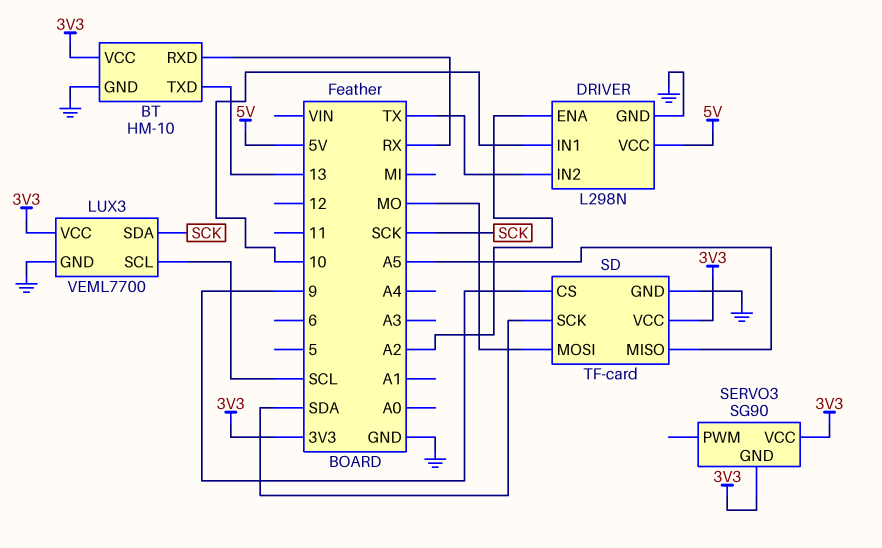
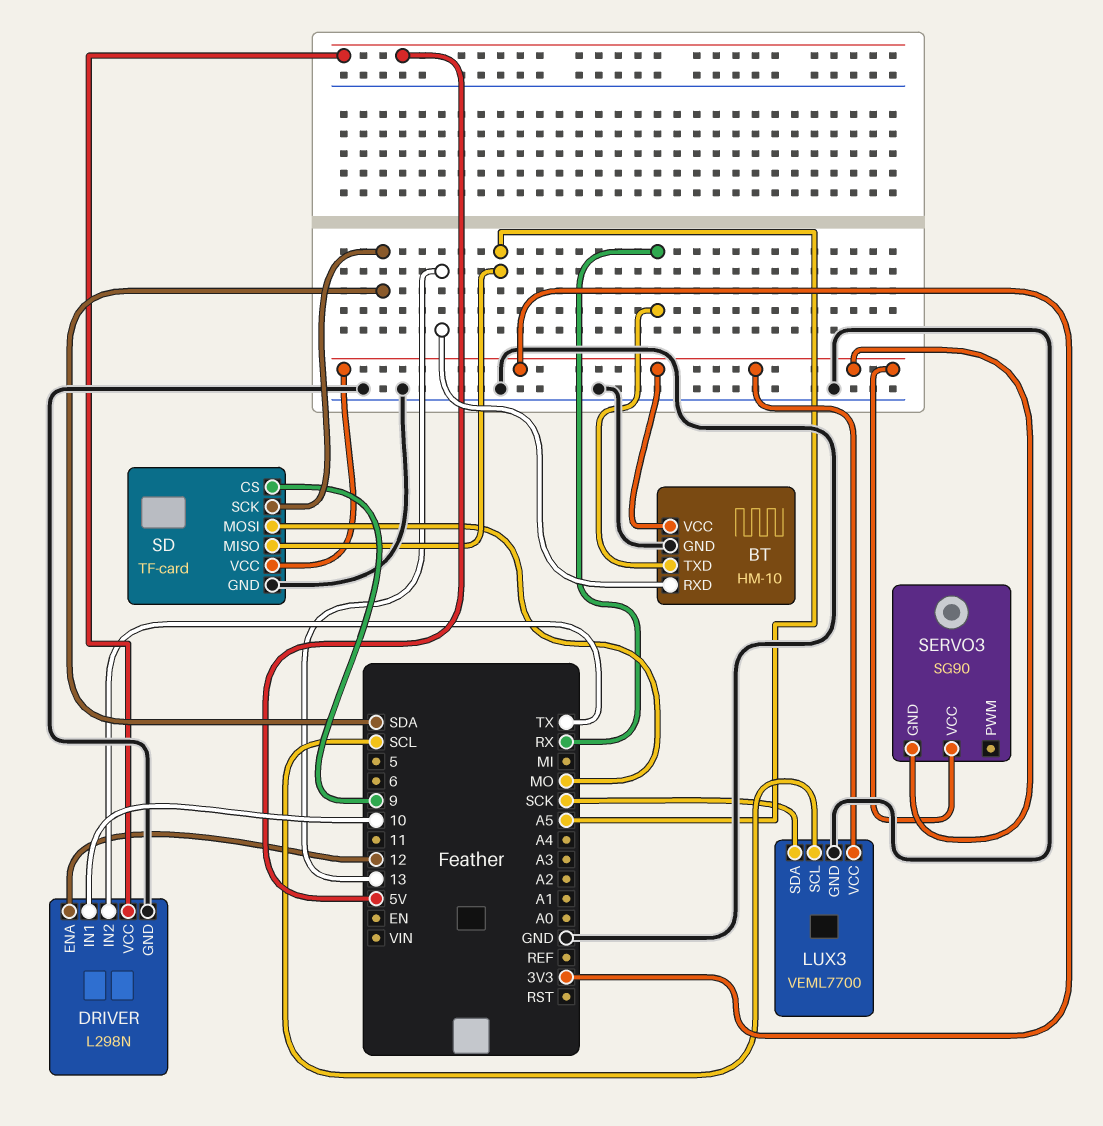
BT pin RXD: RX -> 13
BT pin TXD: 13 -> RX
DRIVER pin ENA: A2 -> 12

